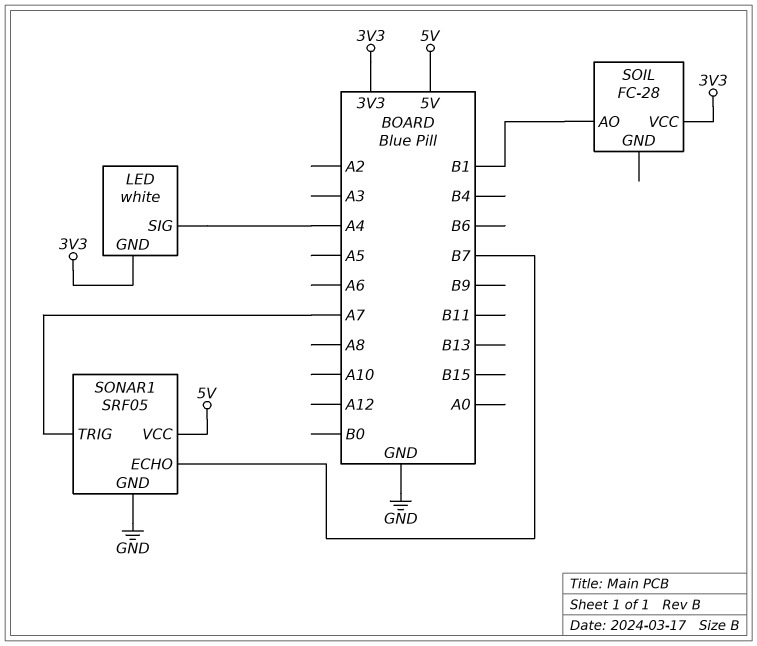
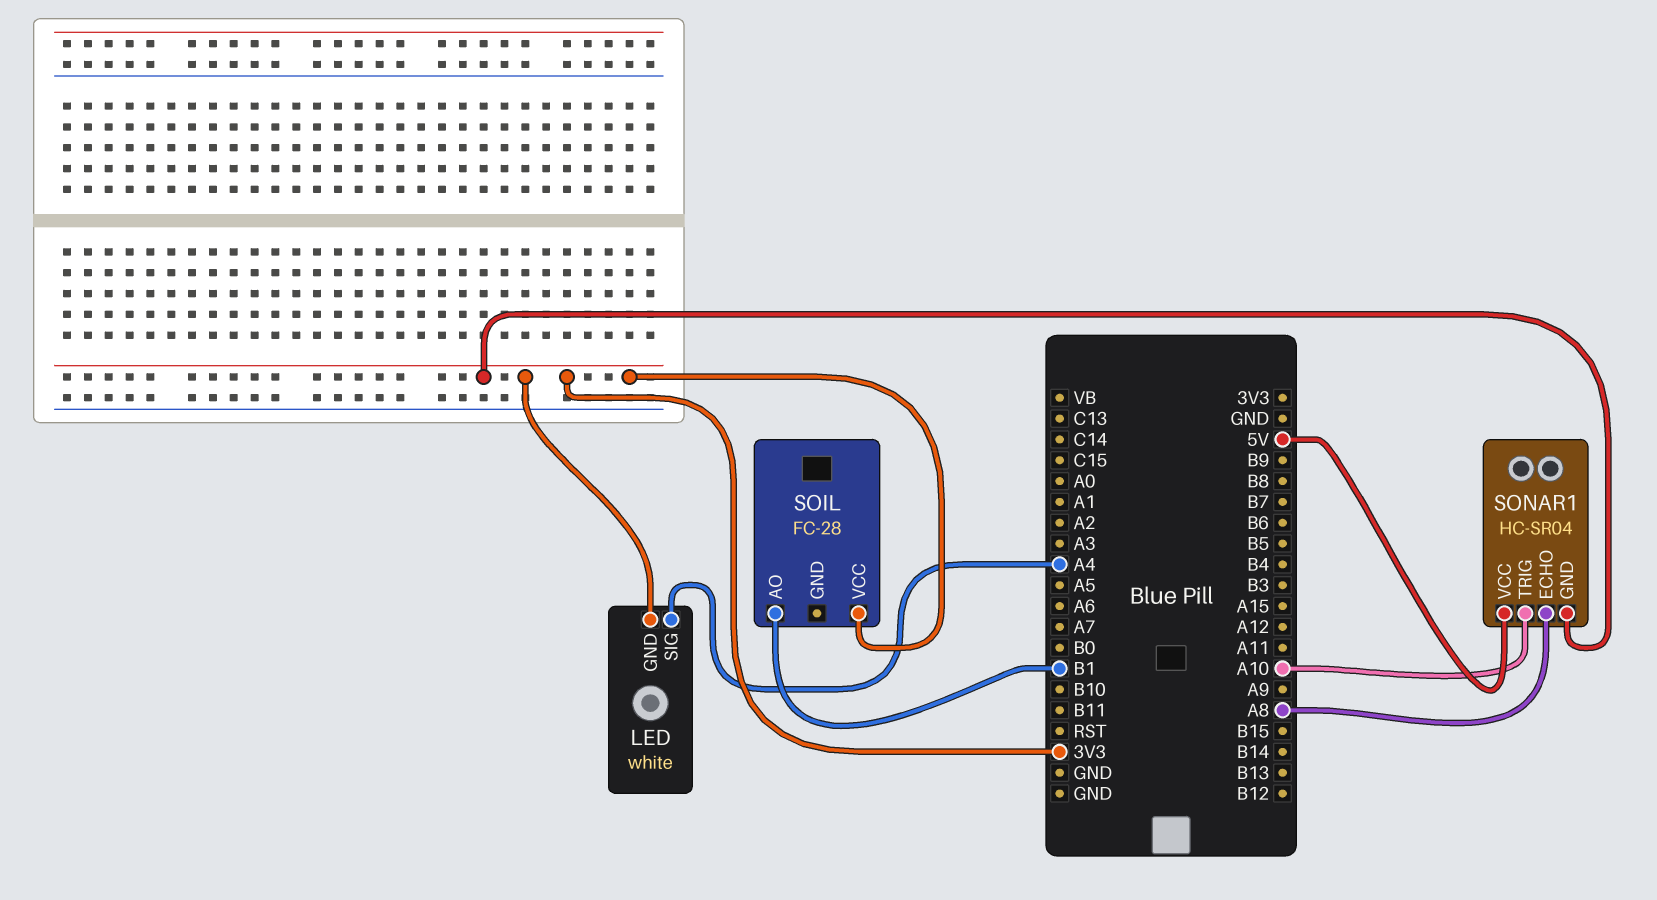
SONAR1: SRF05 -> HC-SR04
SONAR1 pin ECHO: B7 -> A8
SONAR1 pin GND: GND -> 3V3
SONAR1 pin TRIG: A7 -> A10

